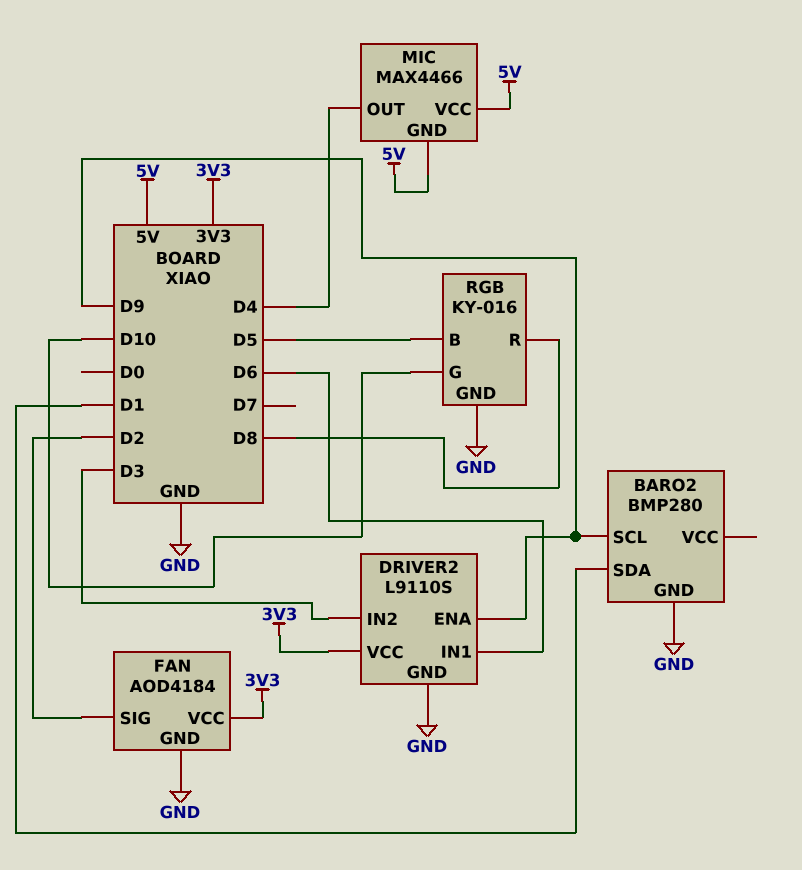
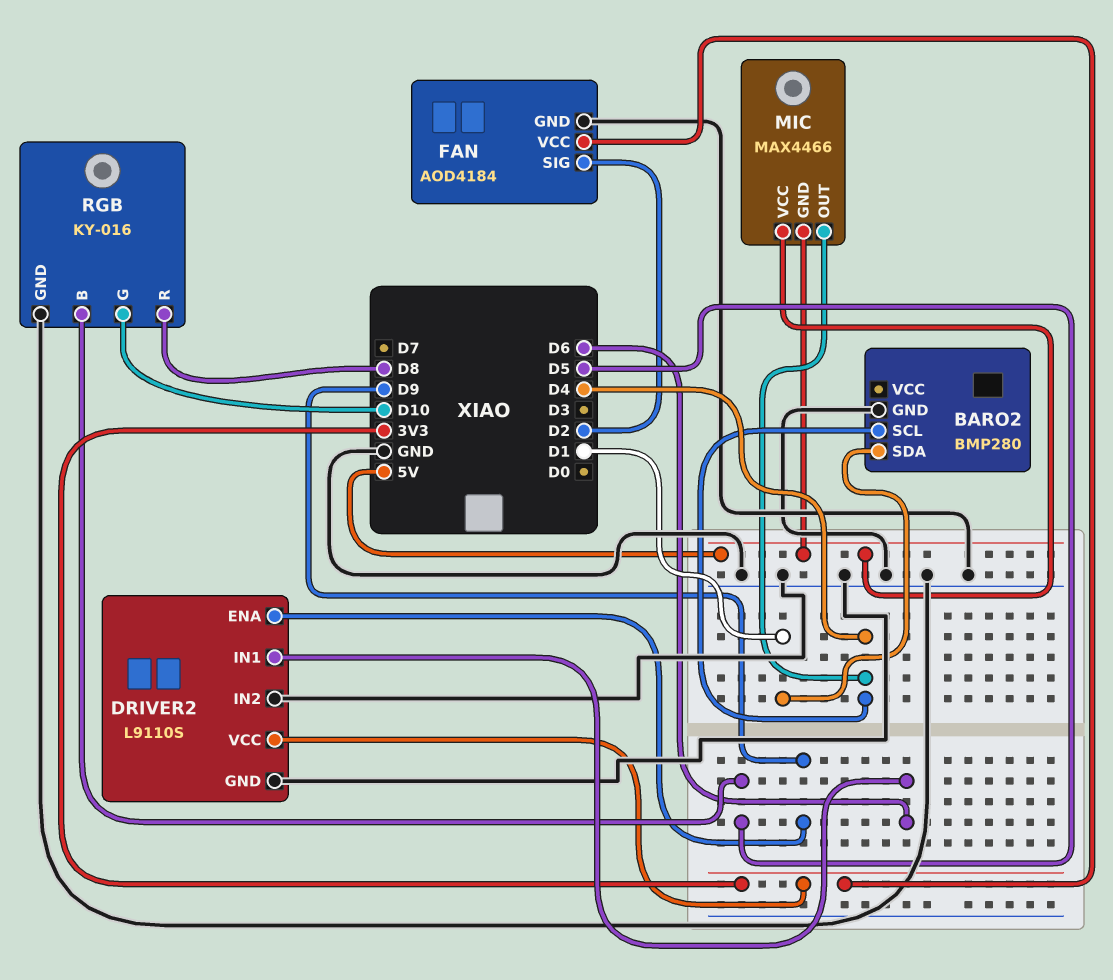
BARO2 pin SCL: D9 -> D4
DRIVER2 pin IN2: D3 -> GND

